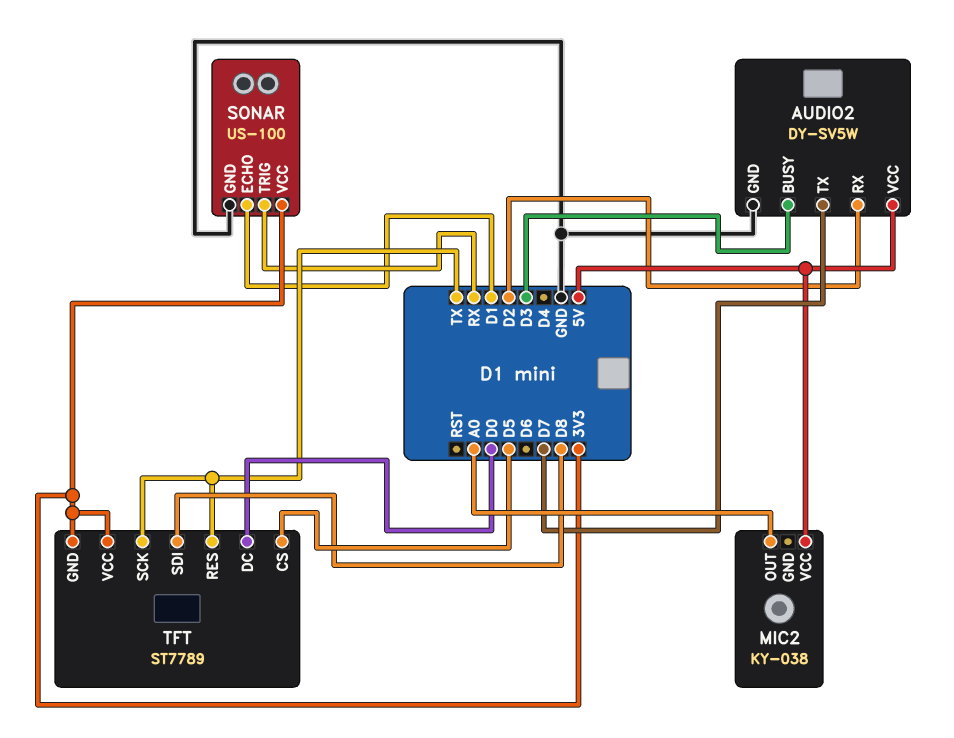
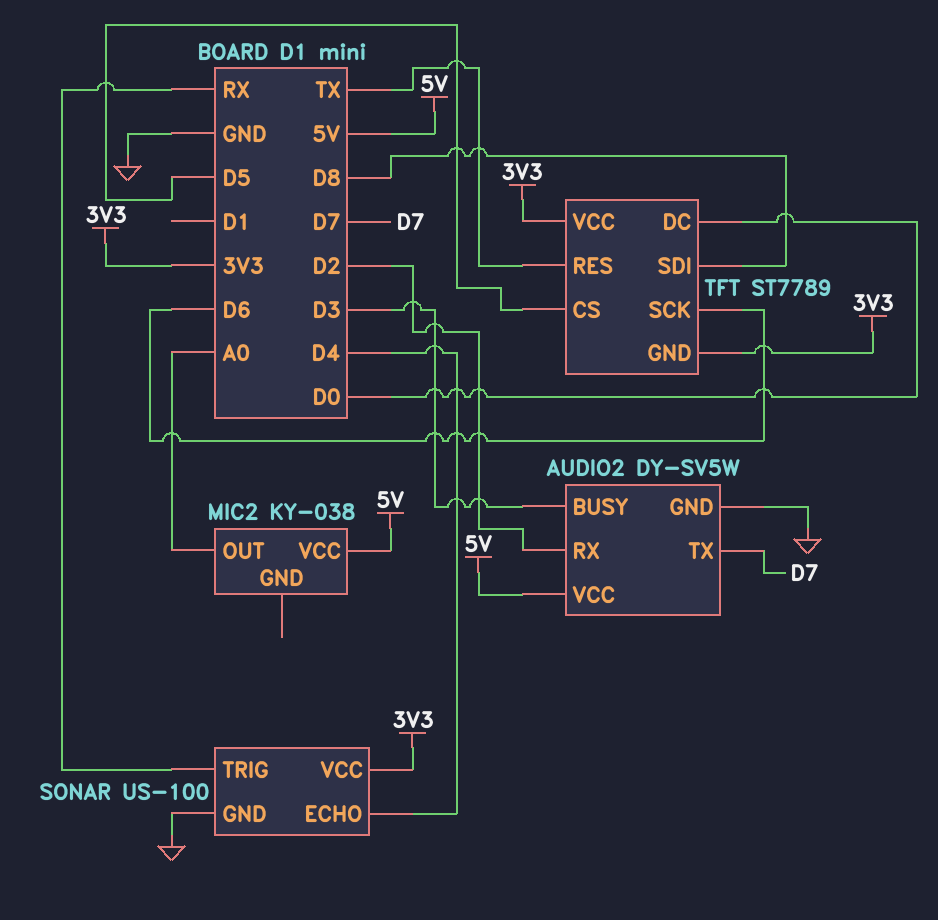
SONAR pin ECHO: D1 -> D4
TFT pin SCK: TX -> D6

